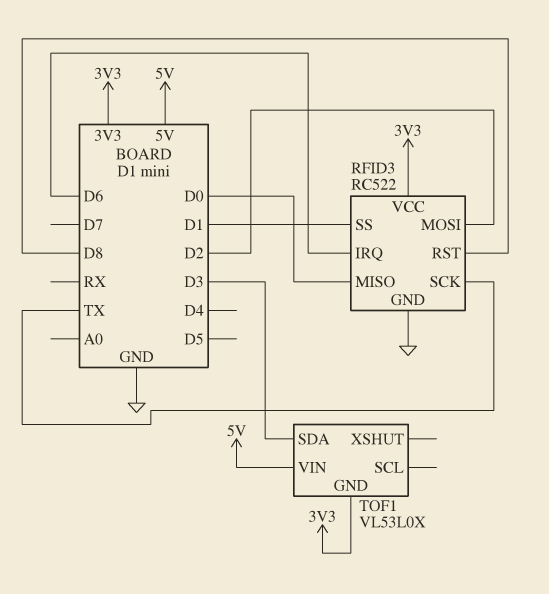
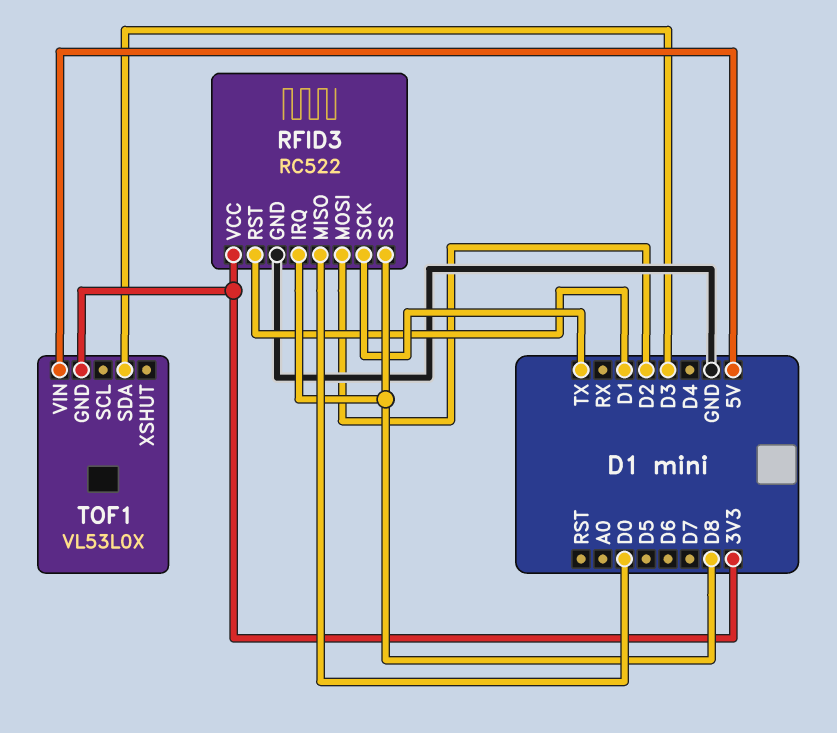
RFID3 pin IRQ: D6 -> D8
RFID3 pin RST: D8 -> D1
RFID3 pin SS: D1 -> D8

